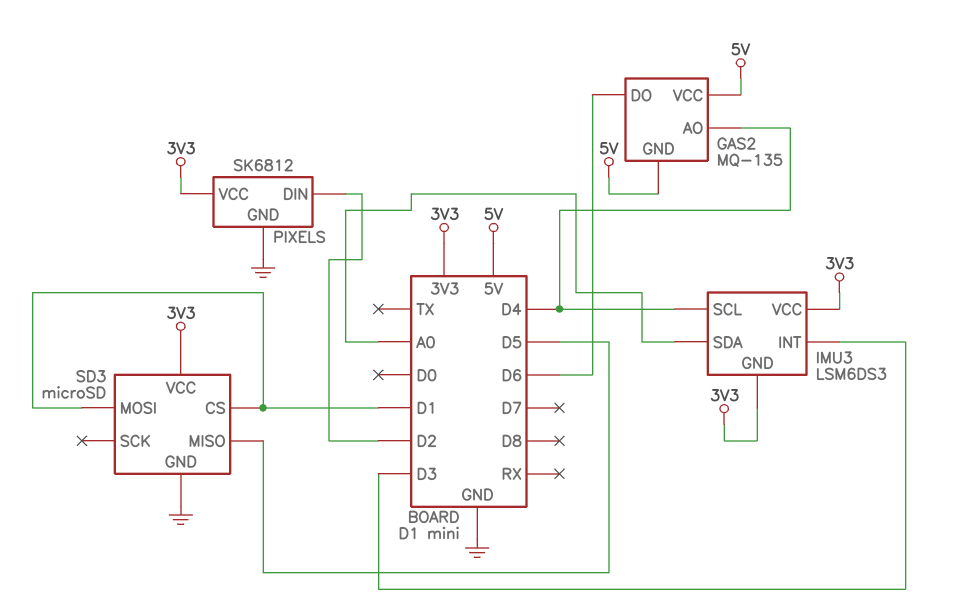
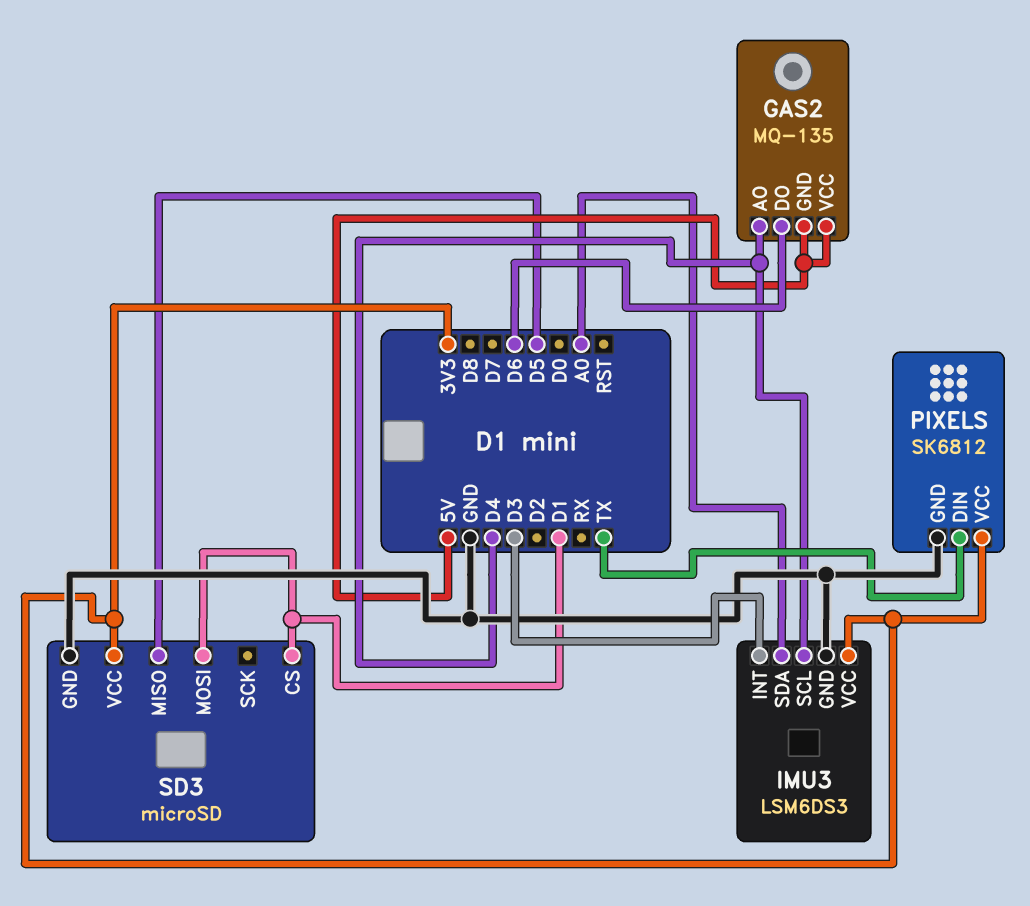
IMU3 pin GND: 3V3 -> GND
PIXELS pin DIN: D2 -> TX

